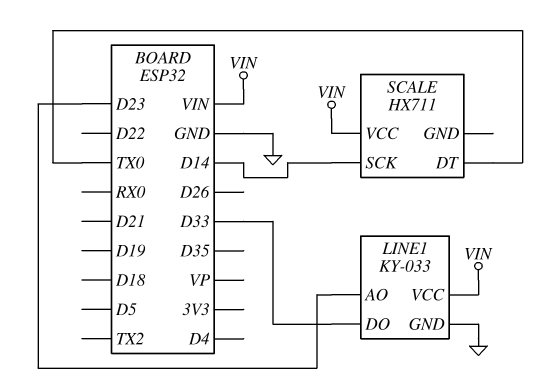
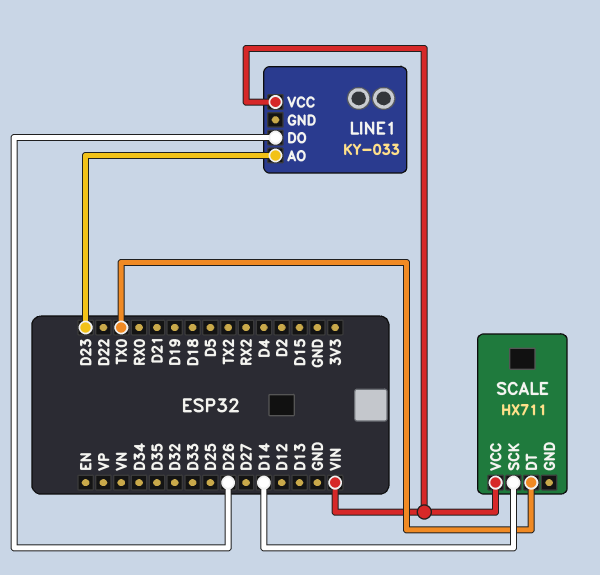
LINE1 pin DO: D33 -> D26
LINE1 pin GND: GND -> none

